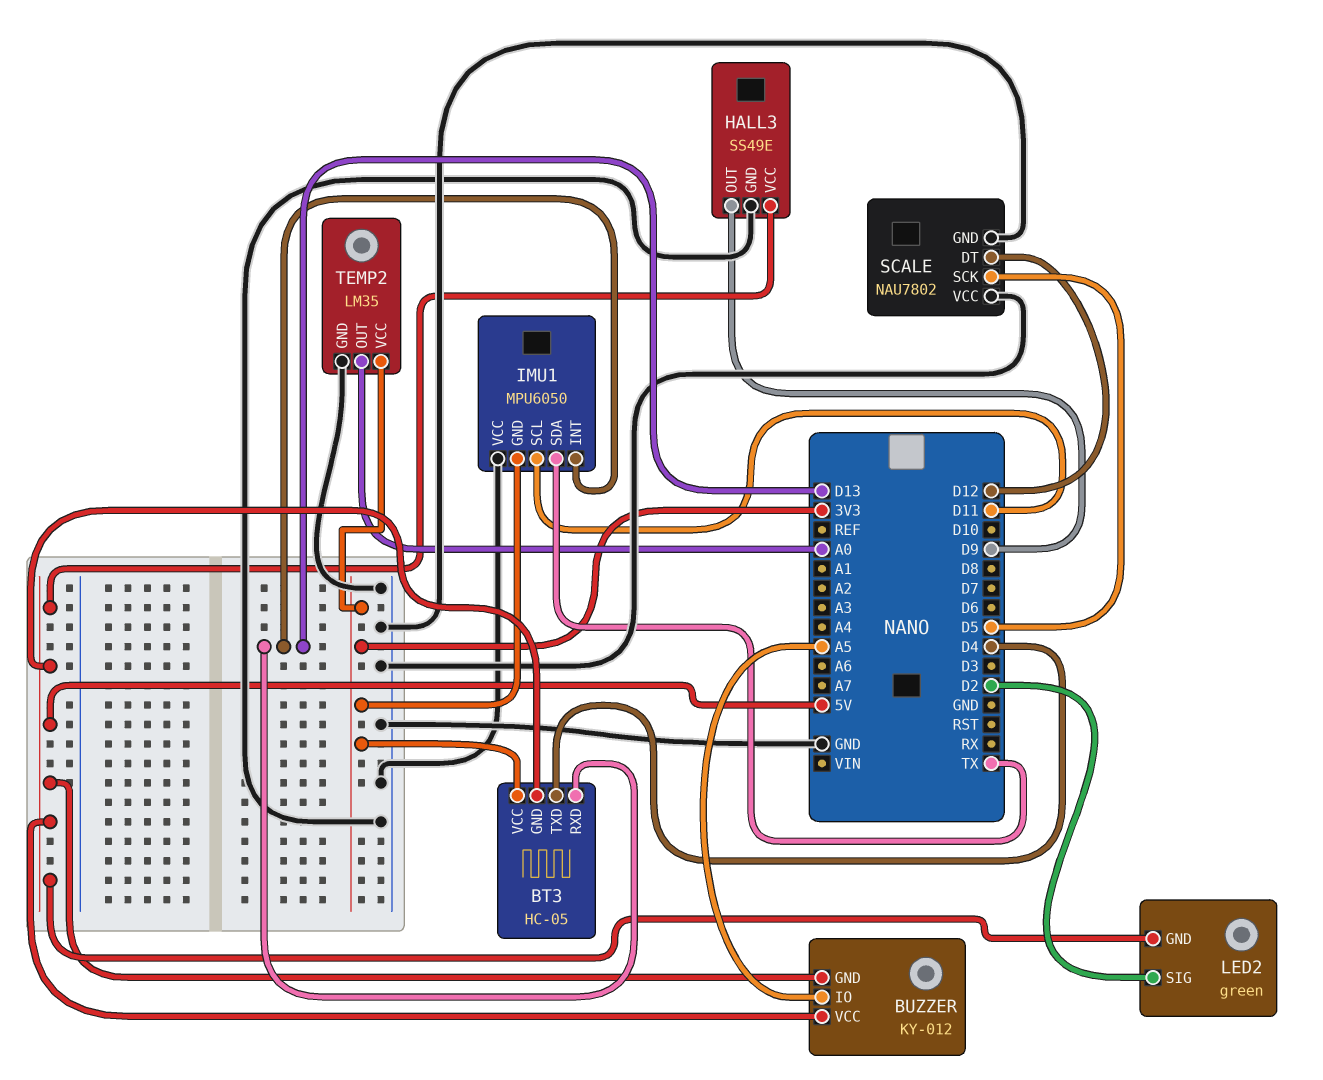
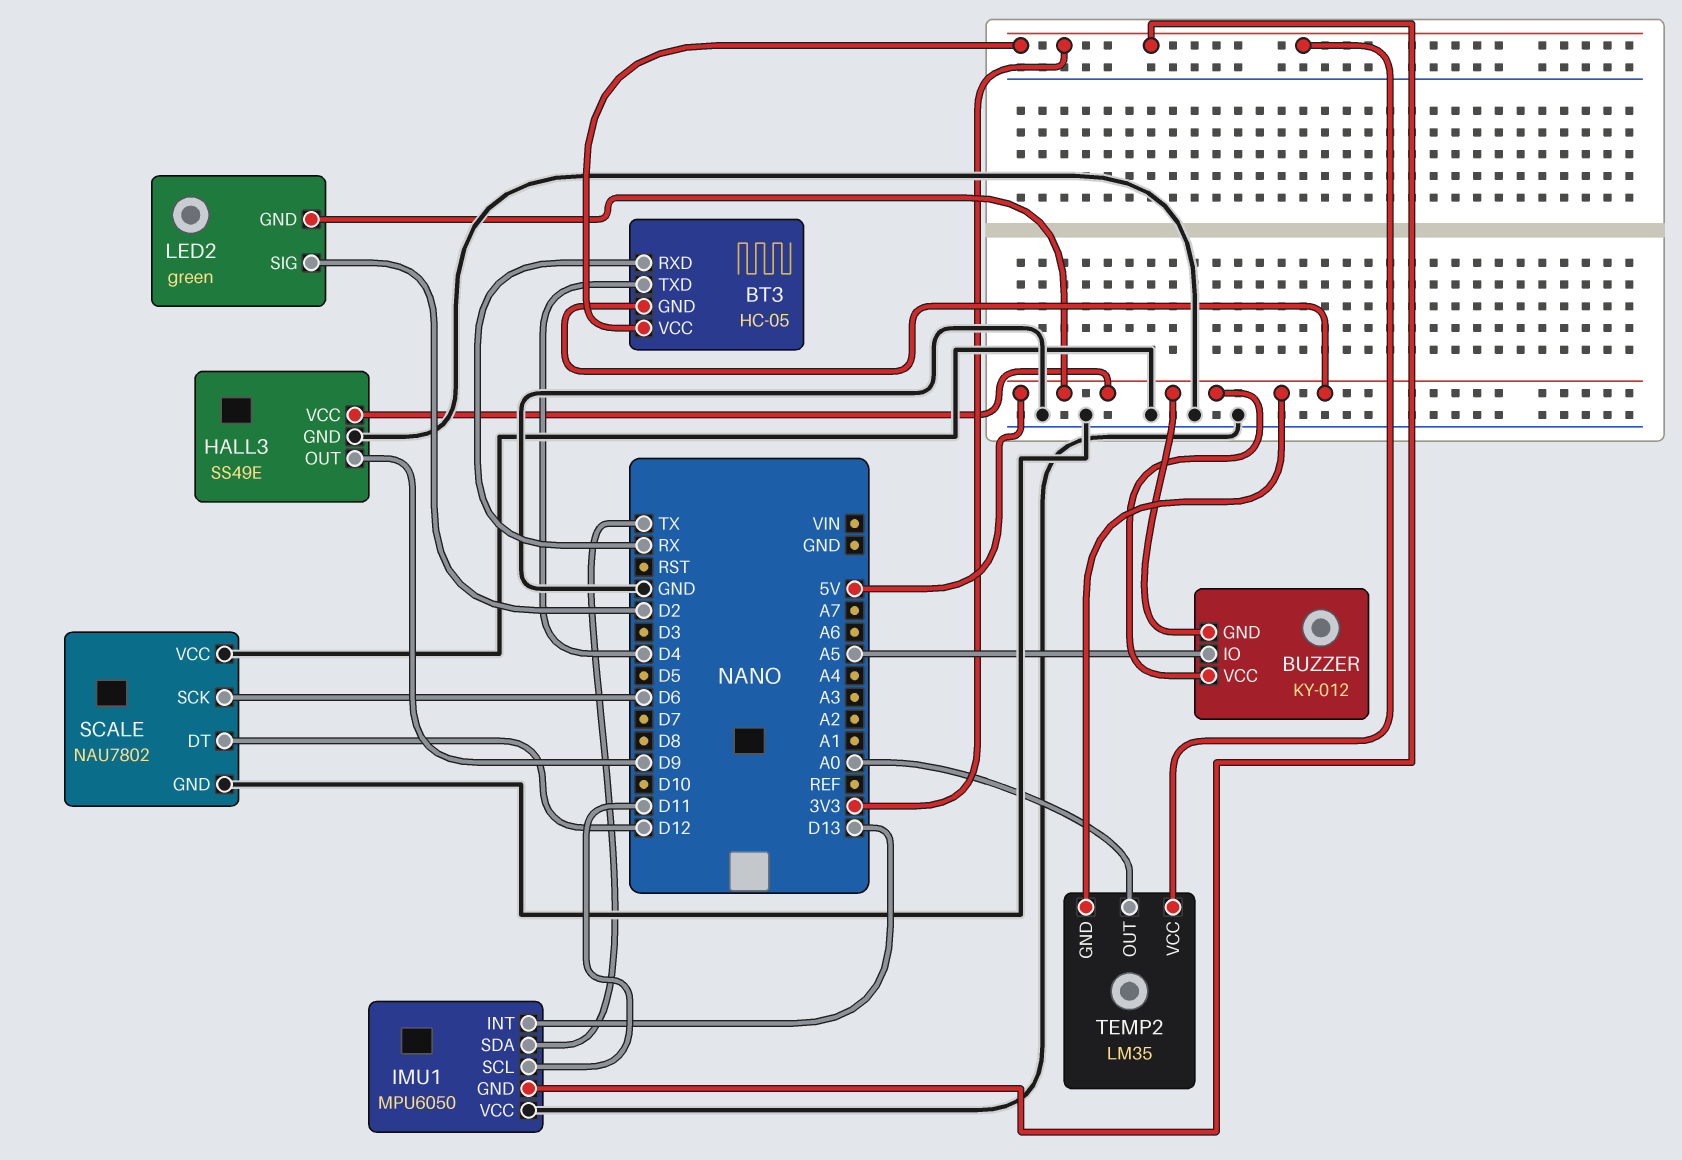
BT3 pin RXD: D13 -> RX
SCALE pin SCK: D5 -> D6
TEMP2 pin GND: GND -> 5V

